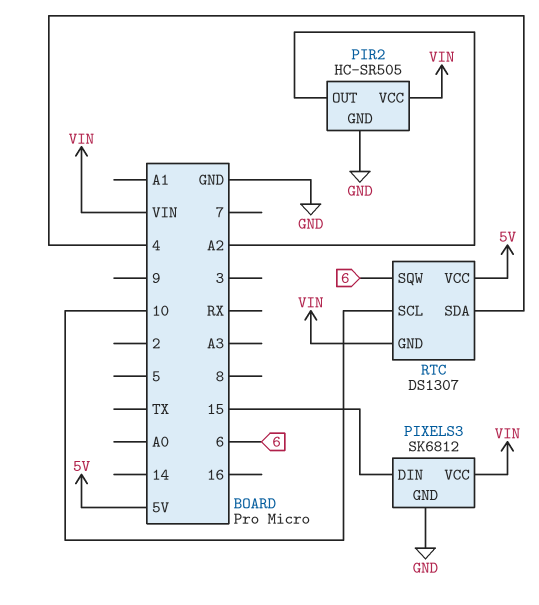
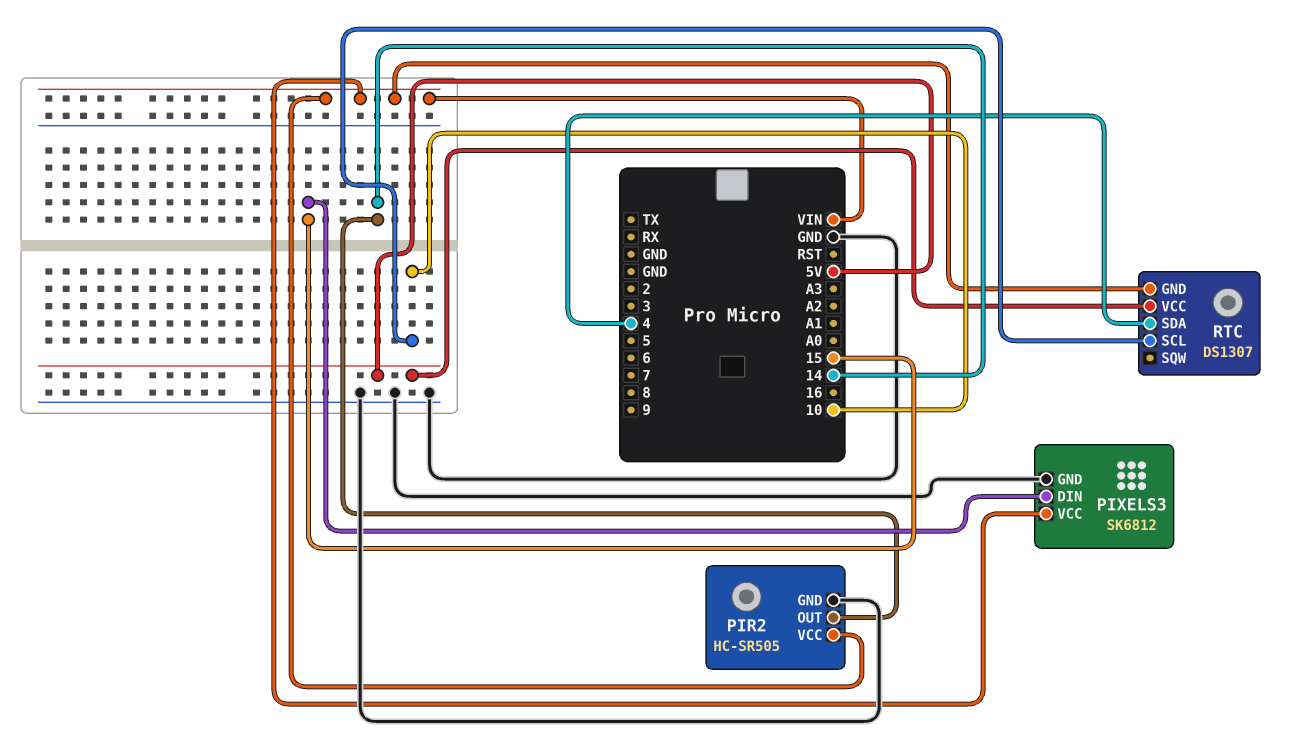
PIR2 pin OUT: A2 -> 14
RTC pin SQW: 6 -> none

